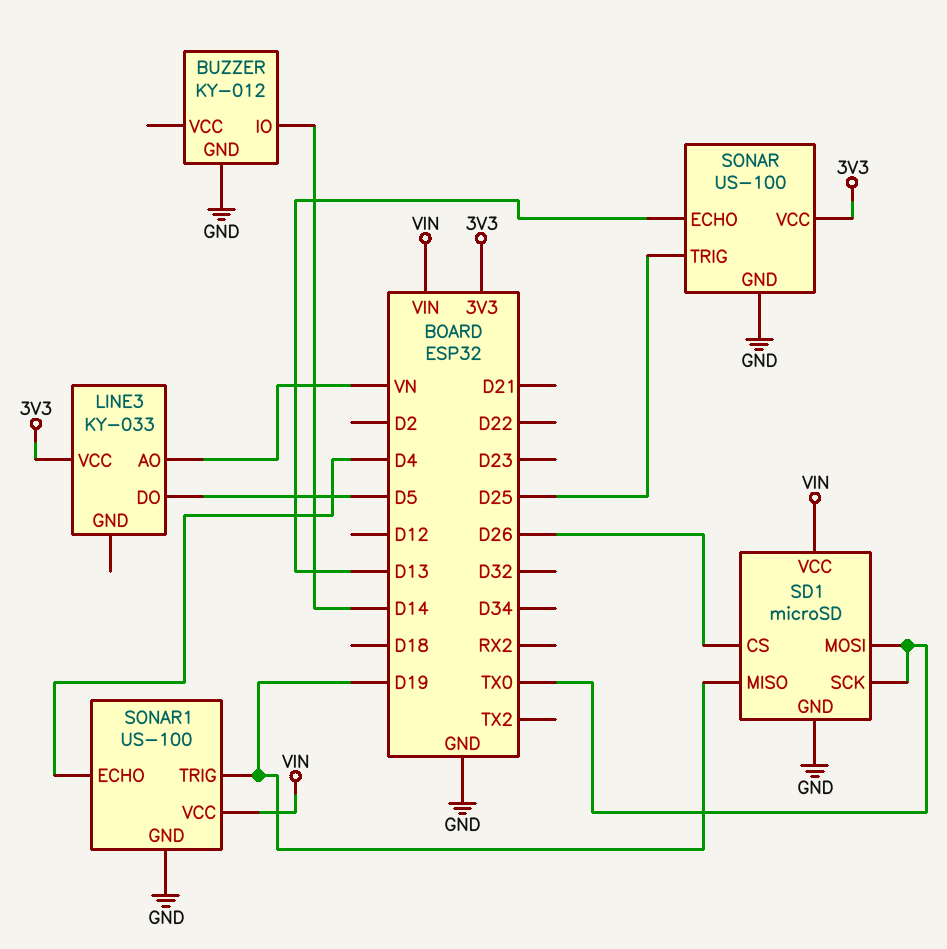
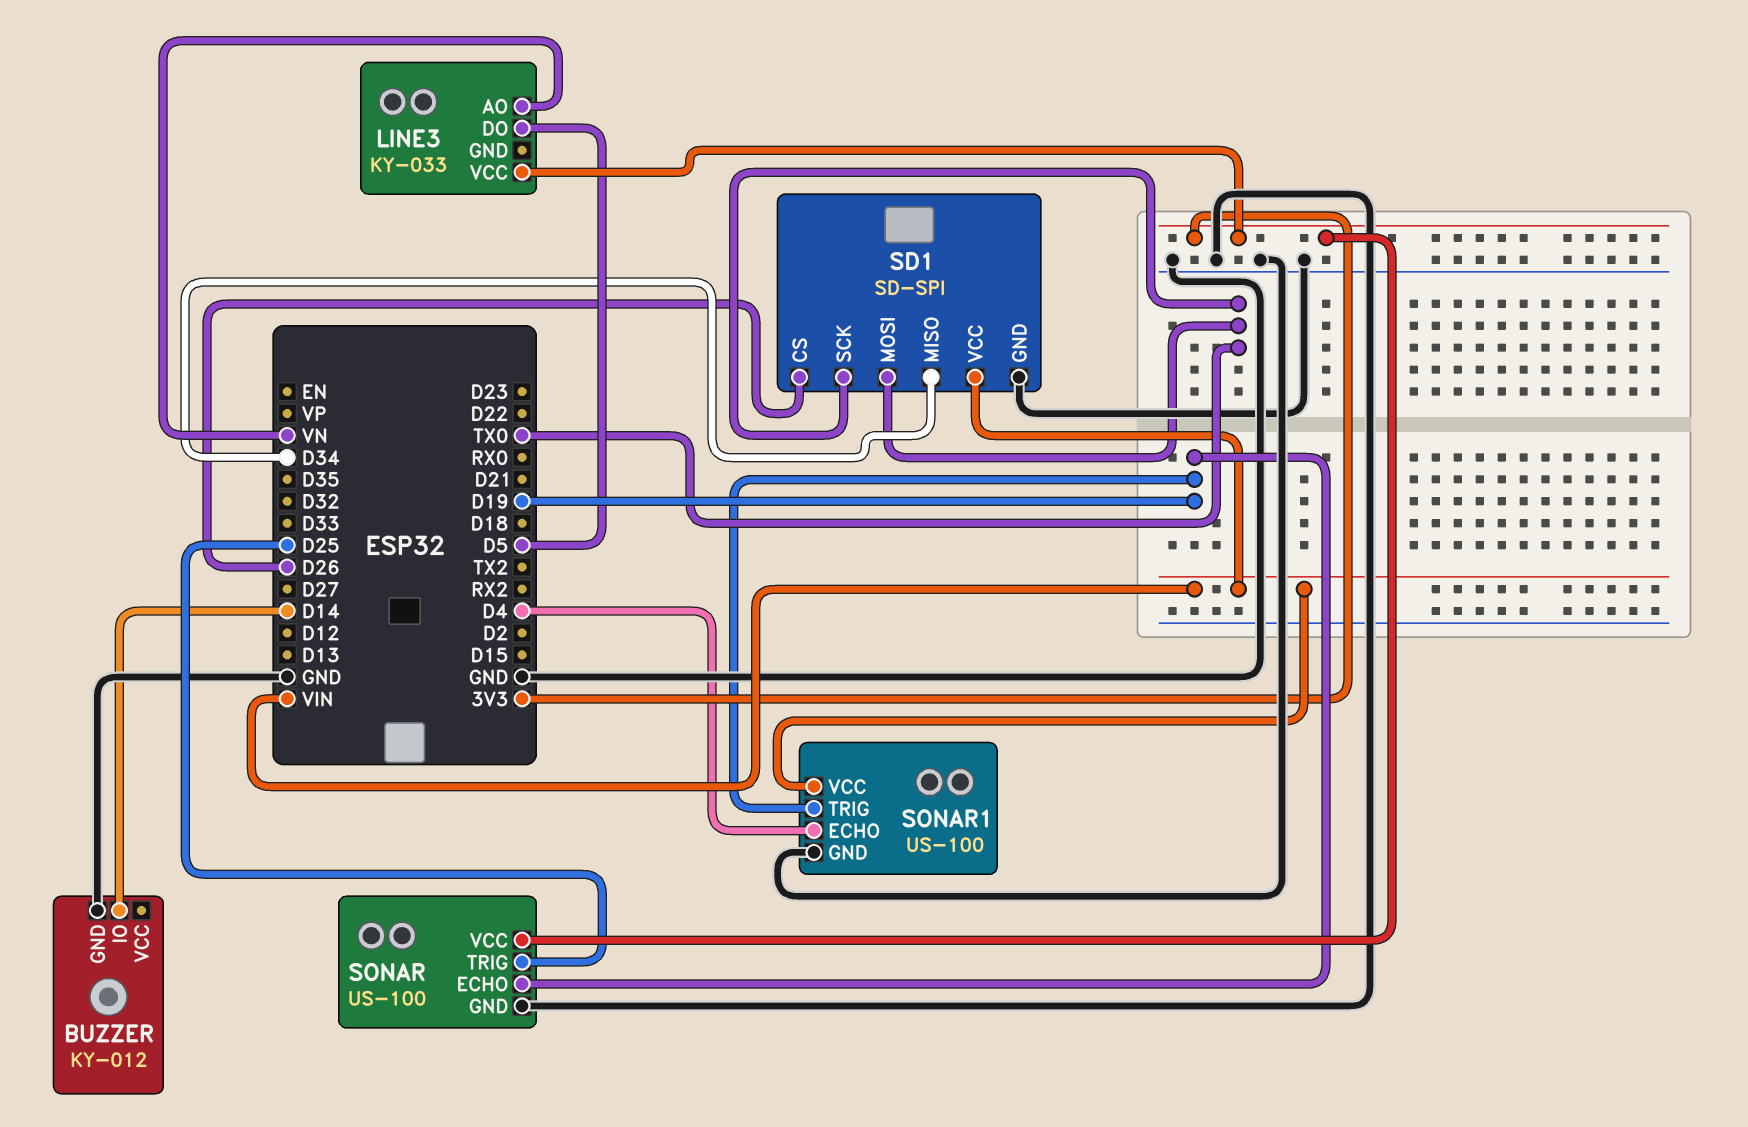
SD1: microSD -> SD-SPI
SD1 pin MISO: D19 -> D34
SONAR pin ECHO: D13 -> D19

